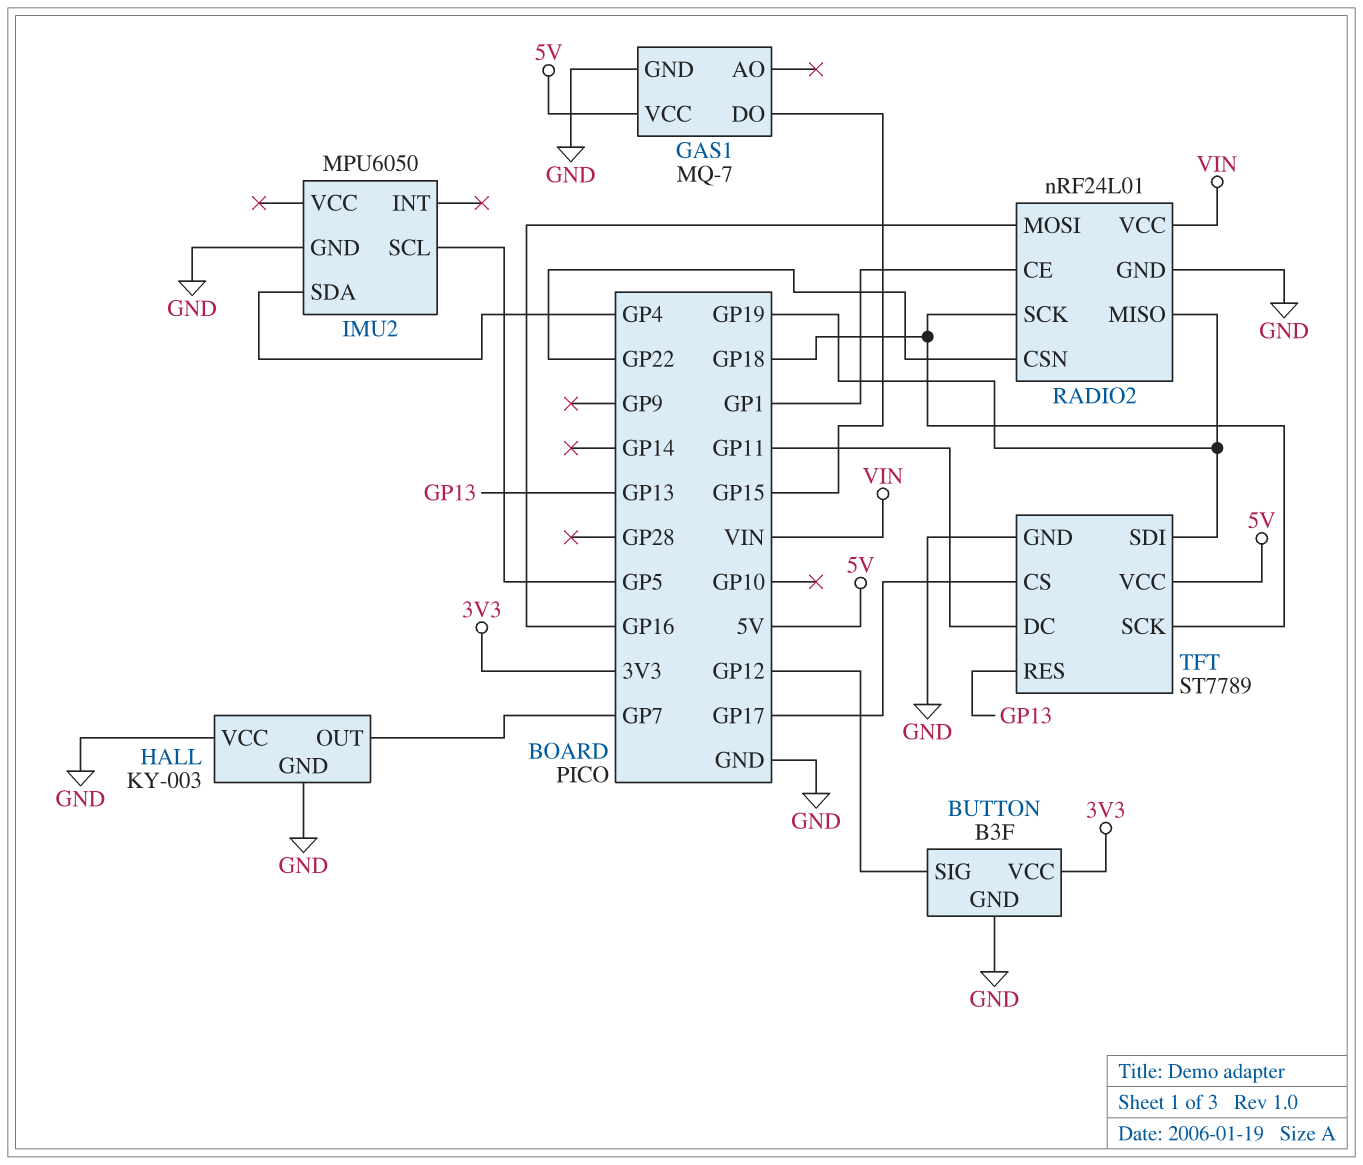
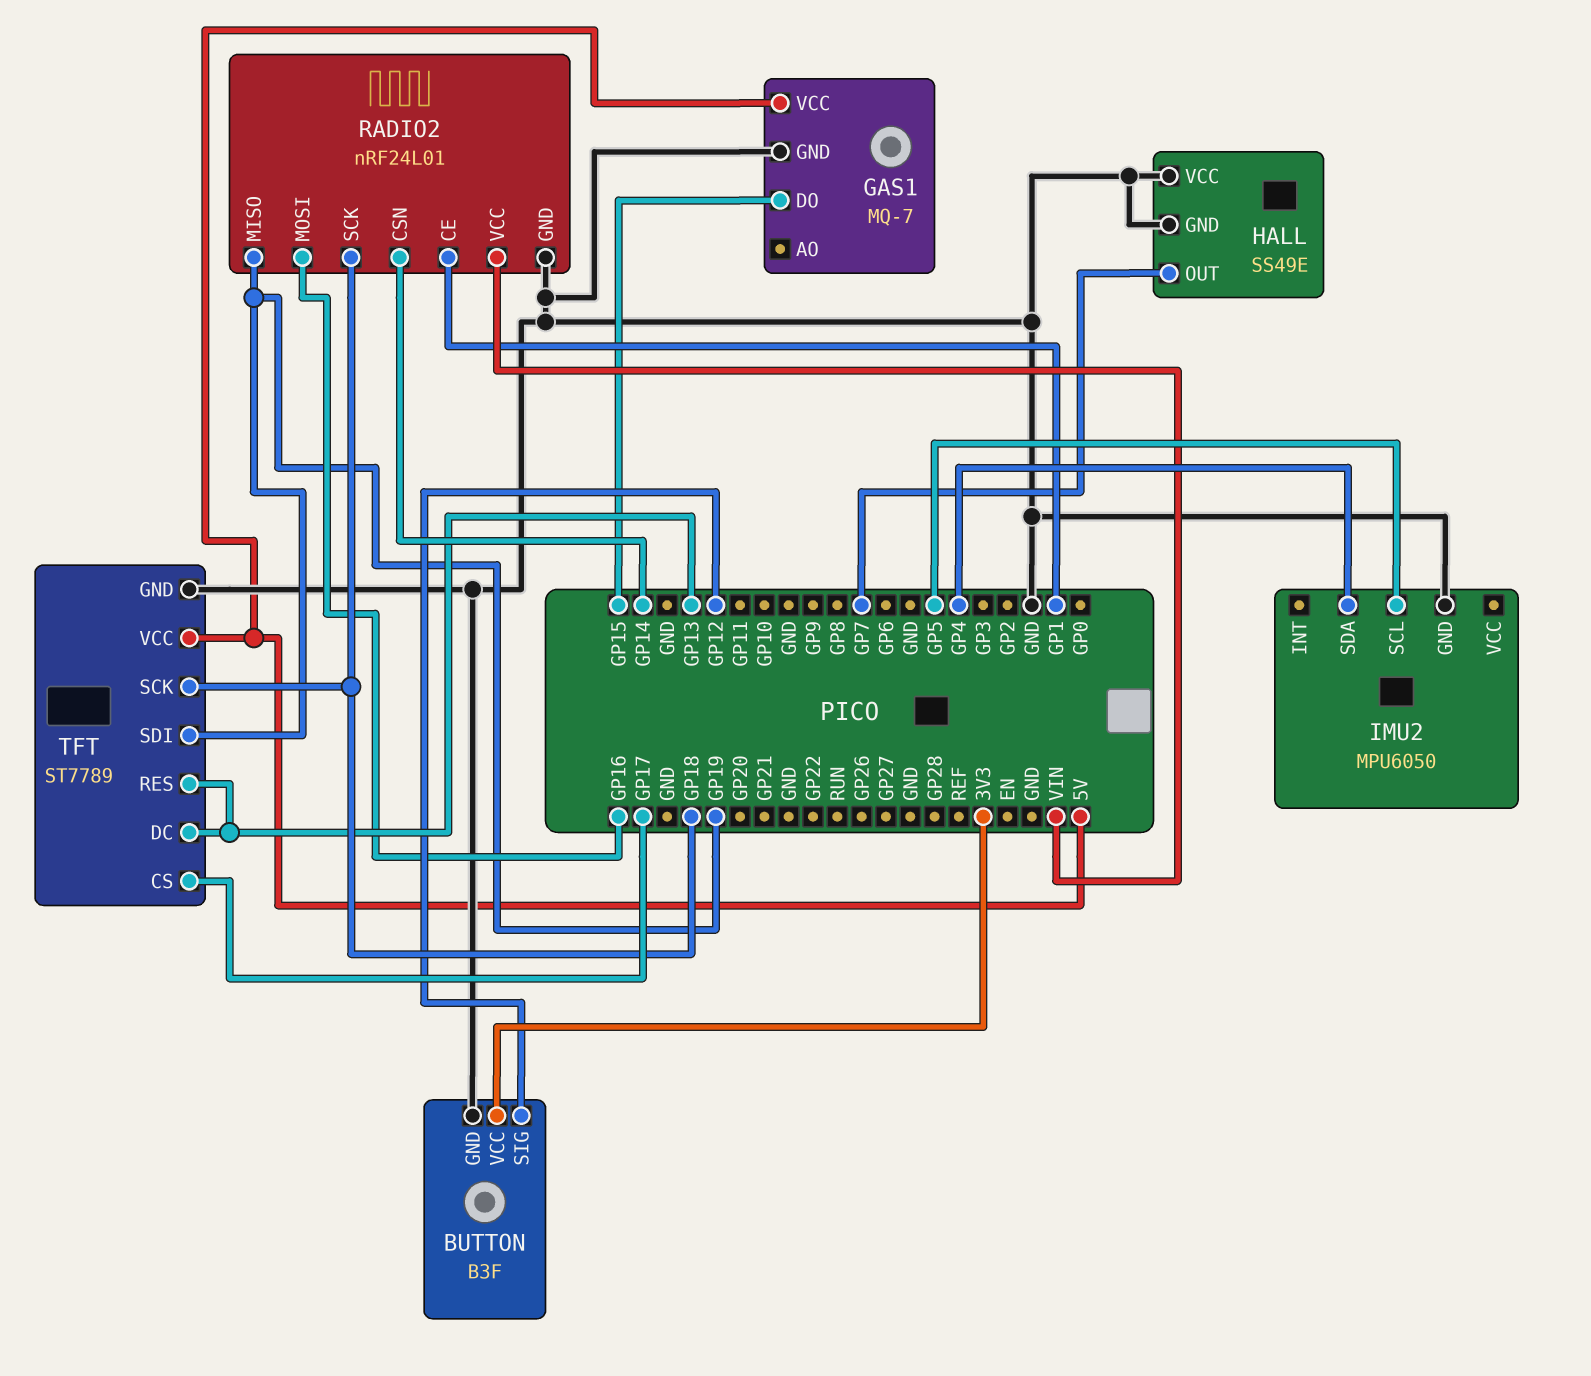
HALL: KY-003 -> SS49E
RADIO2 pin CSN: GP22 -> GP14
TFT pin DC: GP11 -> GP13

